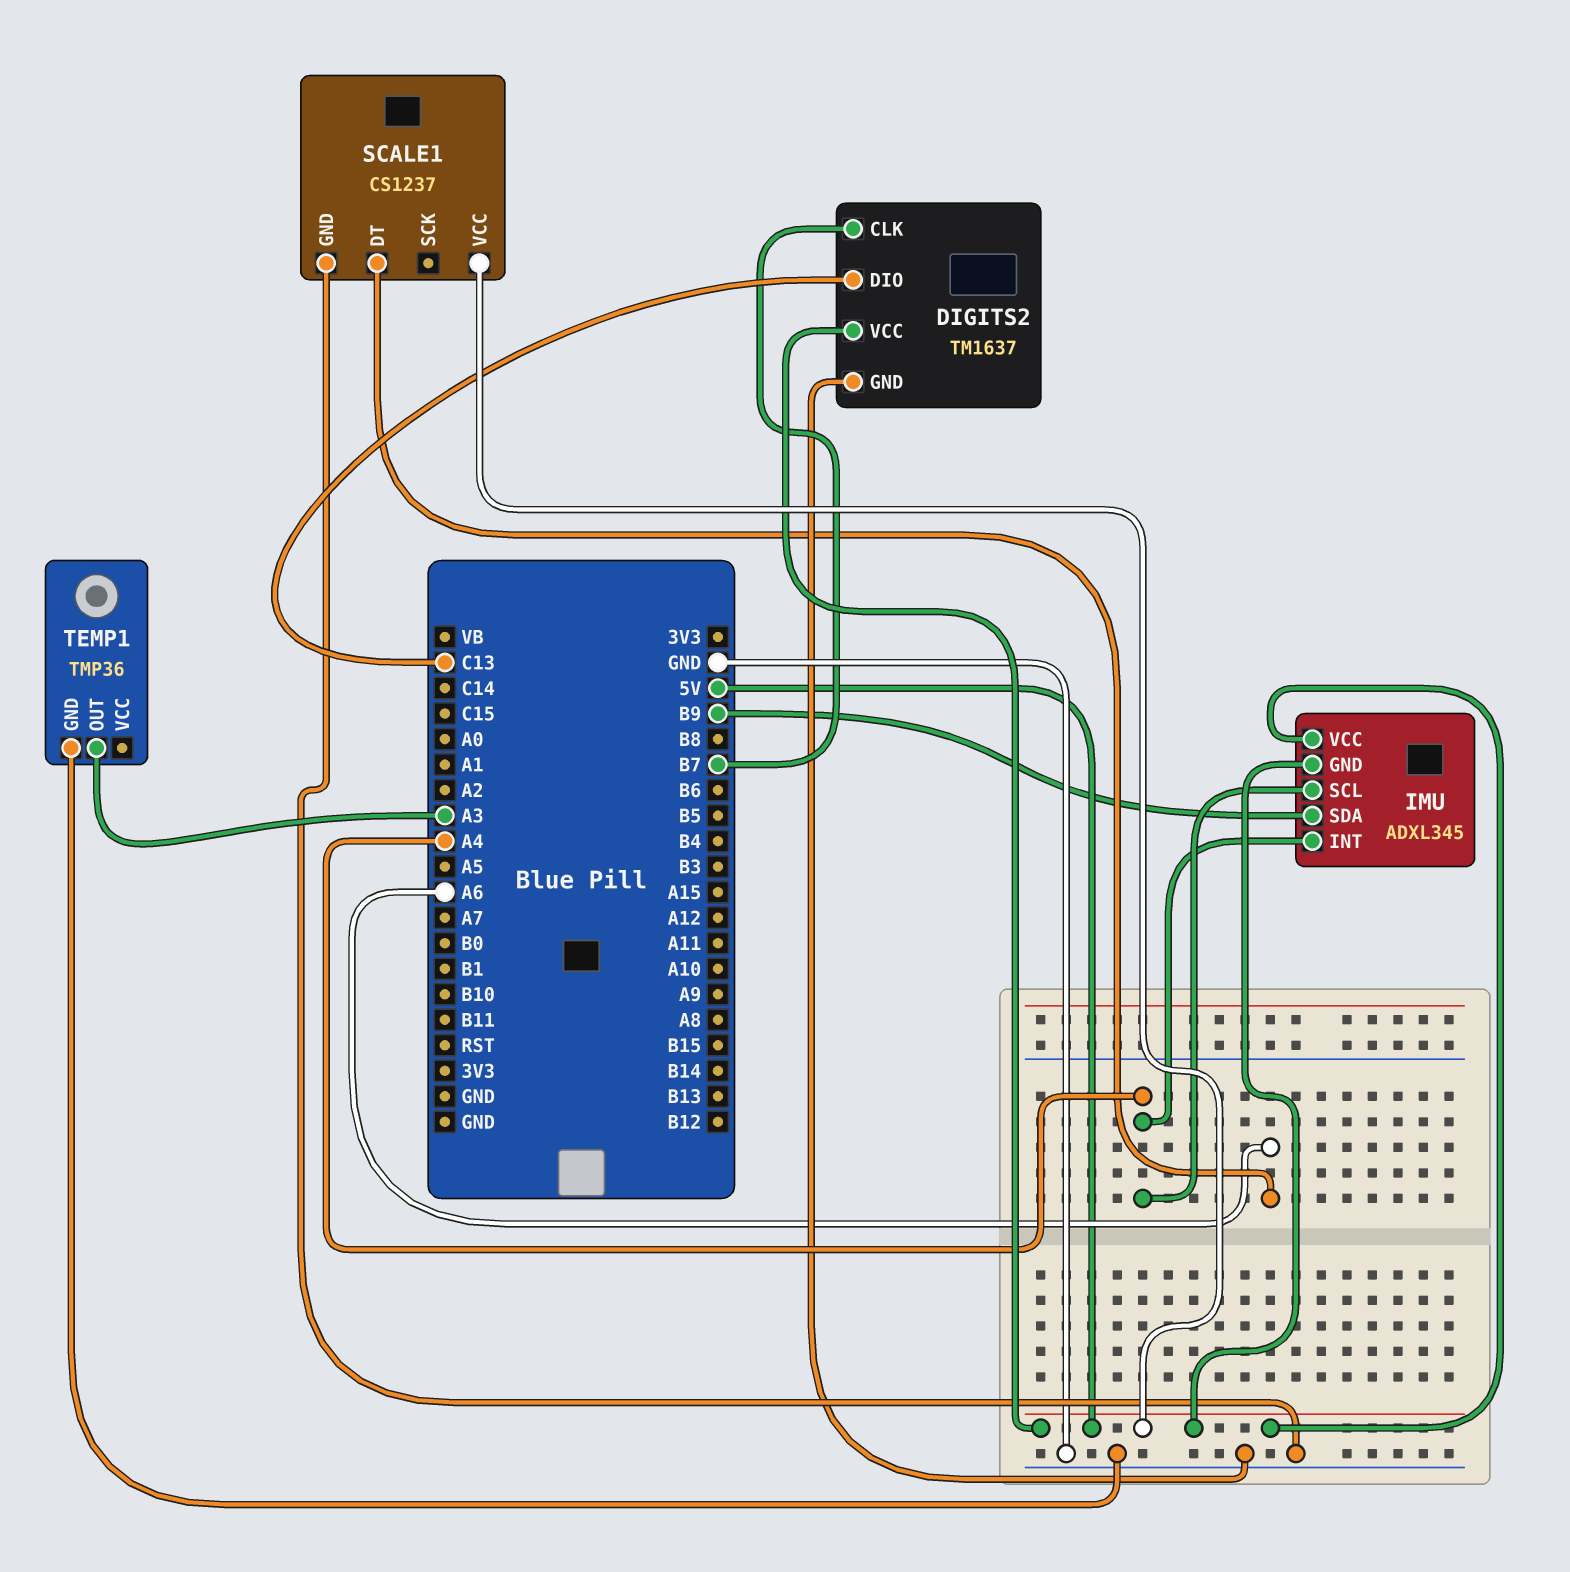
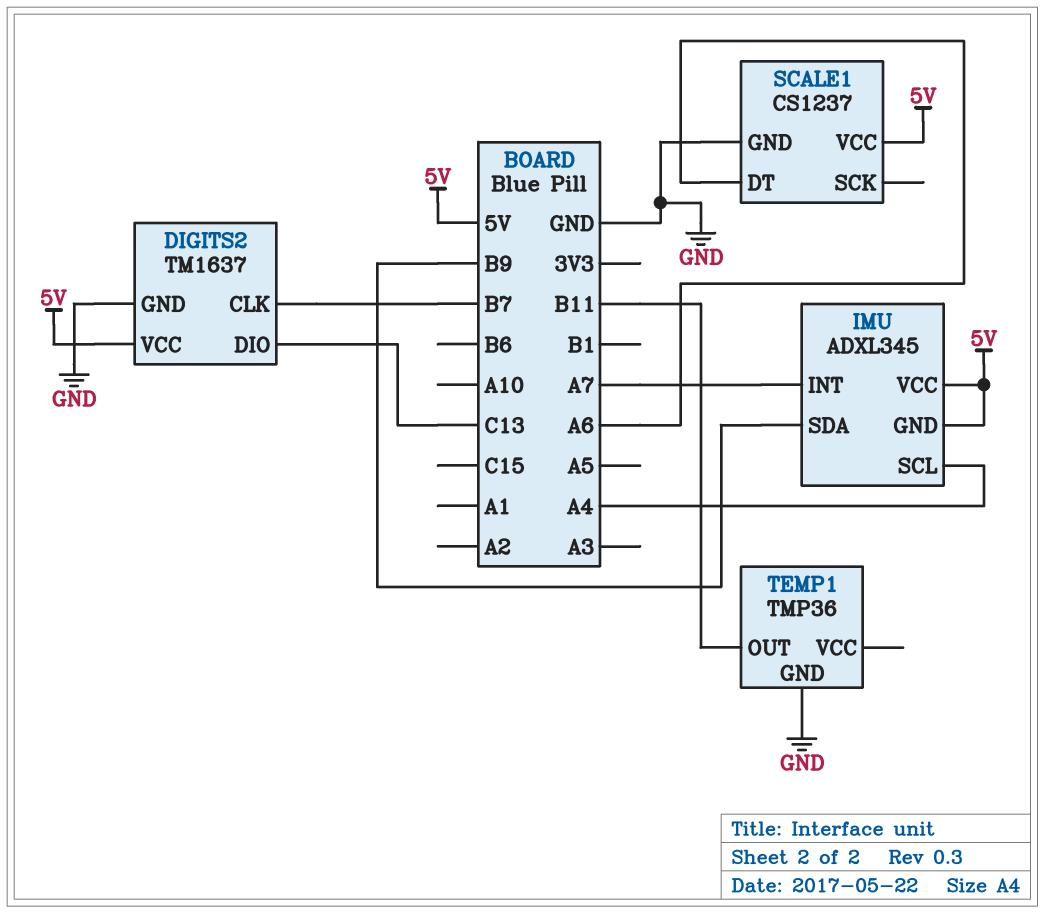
IMU pin INT: A4 -> A7
TEMP1 pin OUT: A3 -> B11

